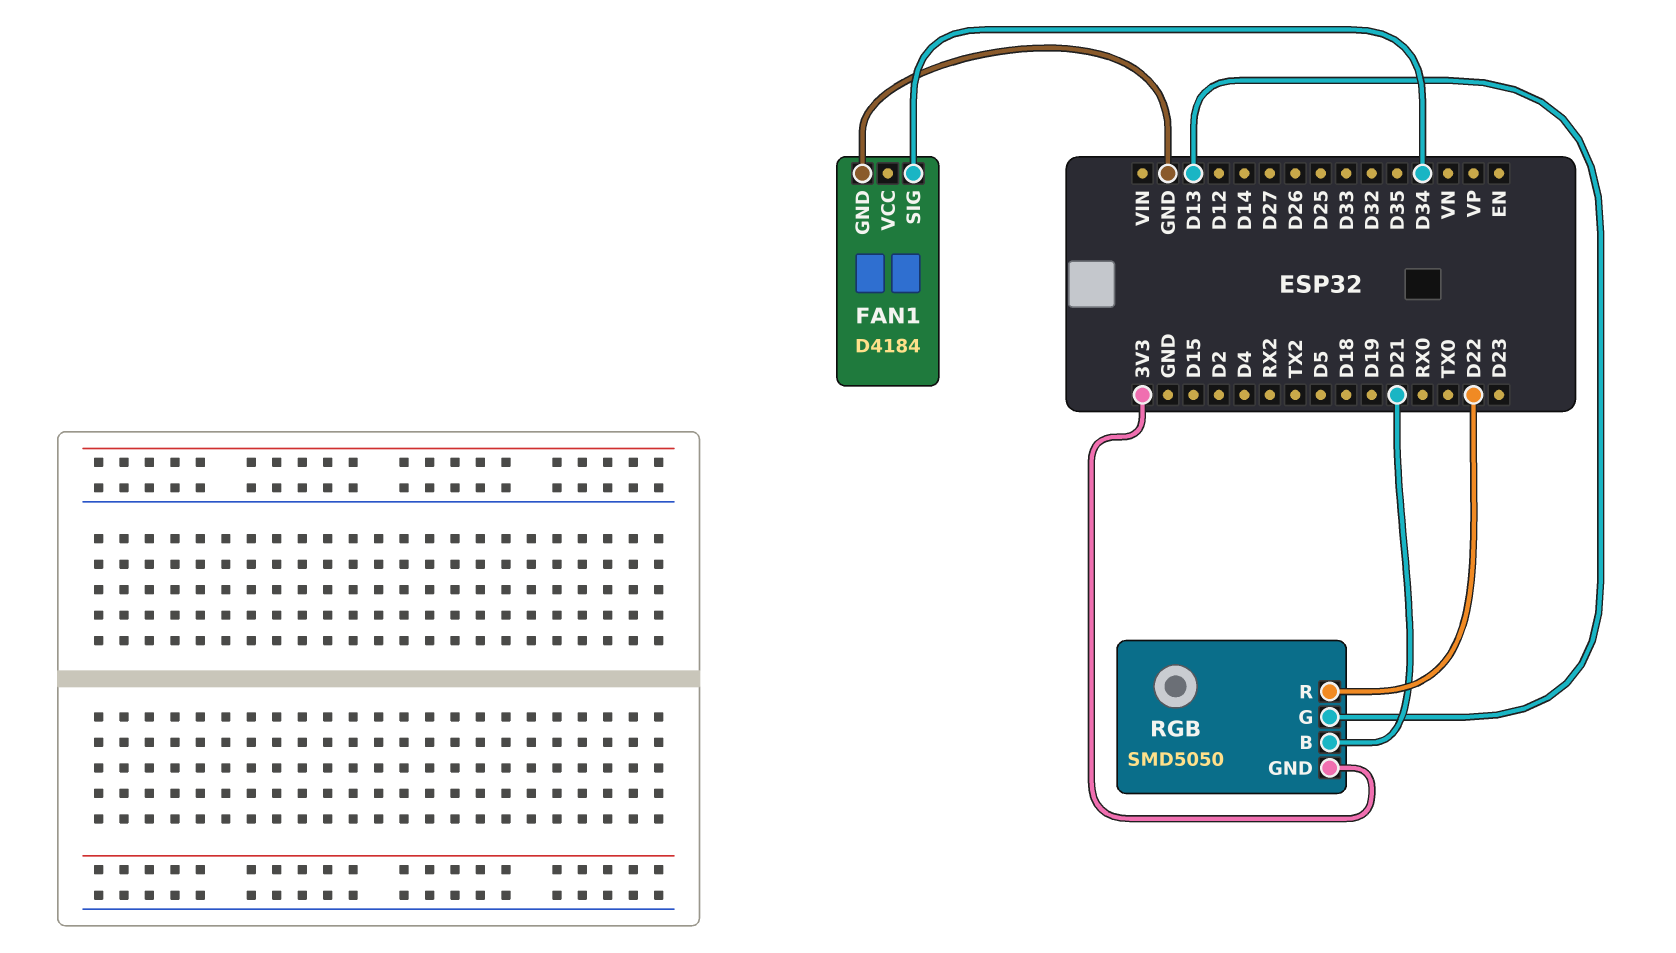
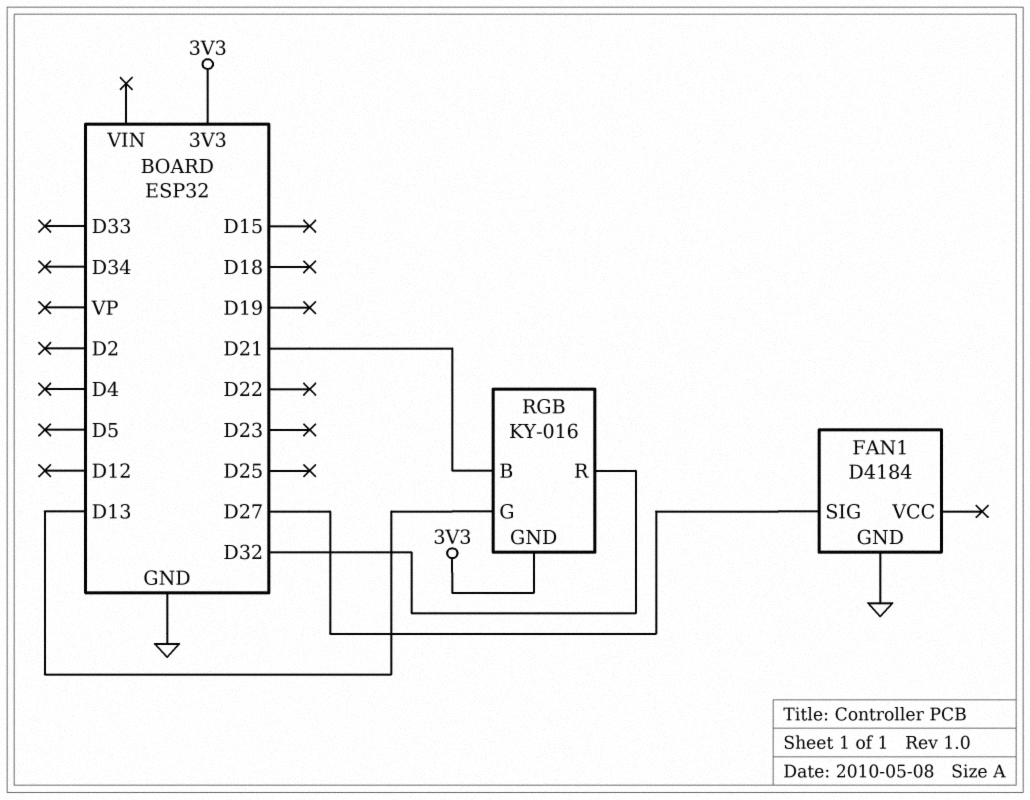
FAN1 pin SIG: D34 -> D27
RGB: SMD5050 -> KY-016
RGB pin R: D22 -> D32

